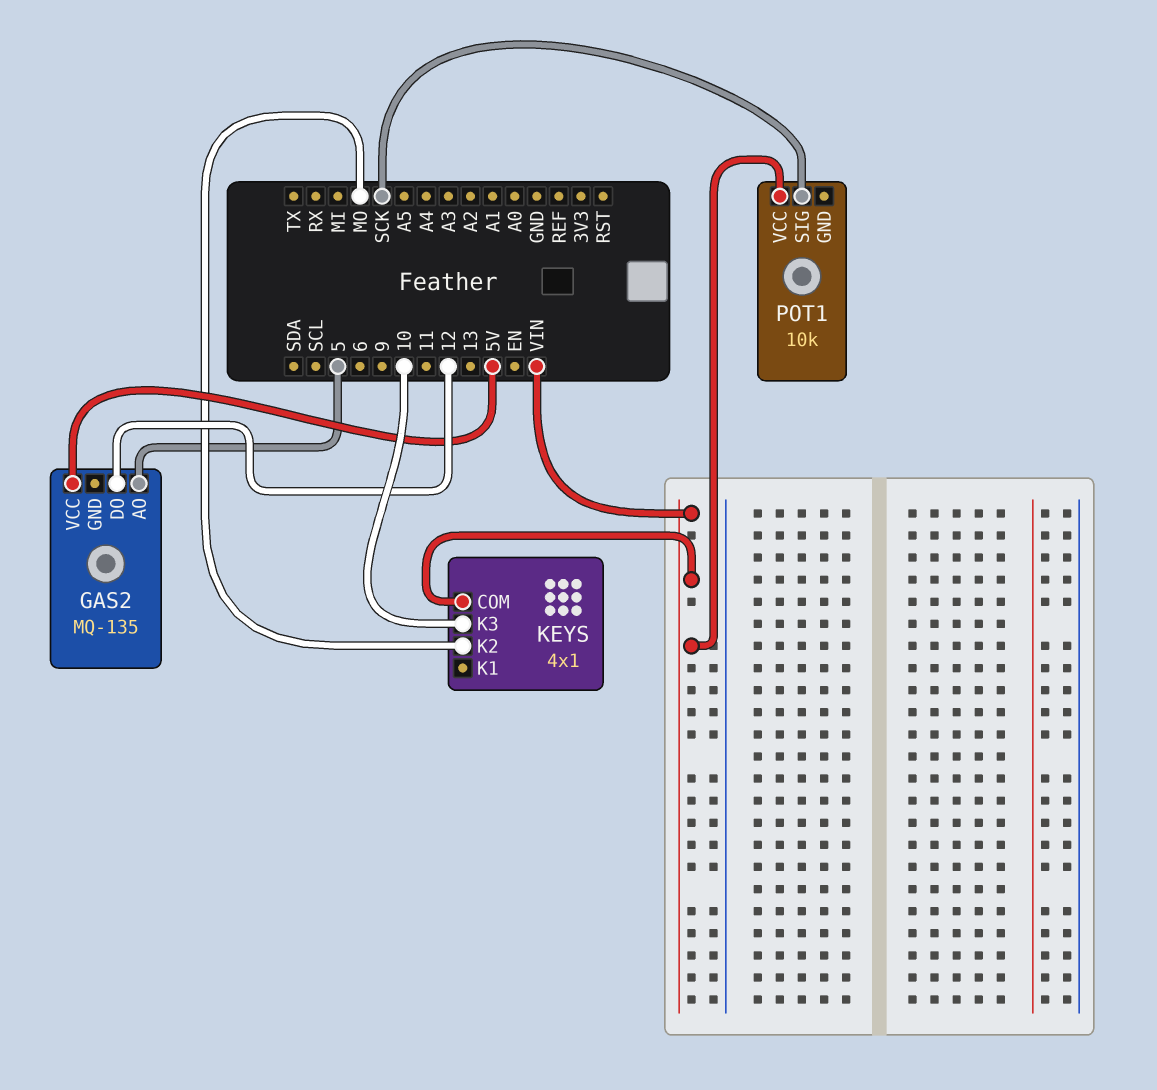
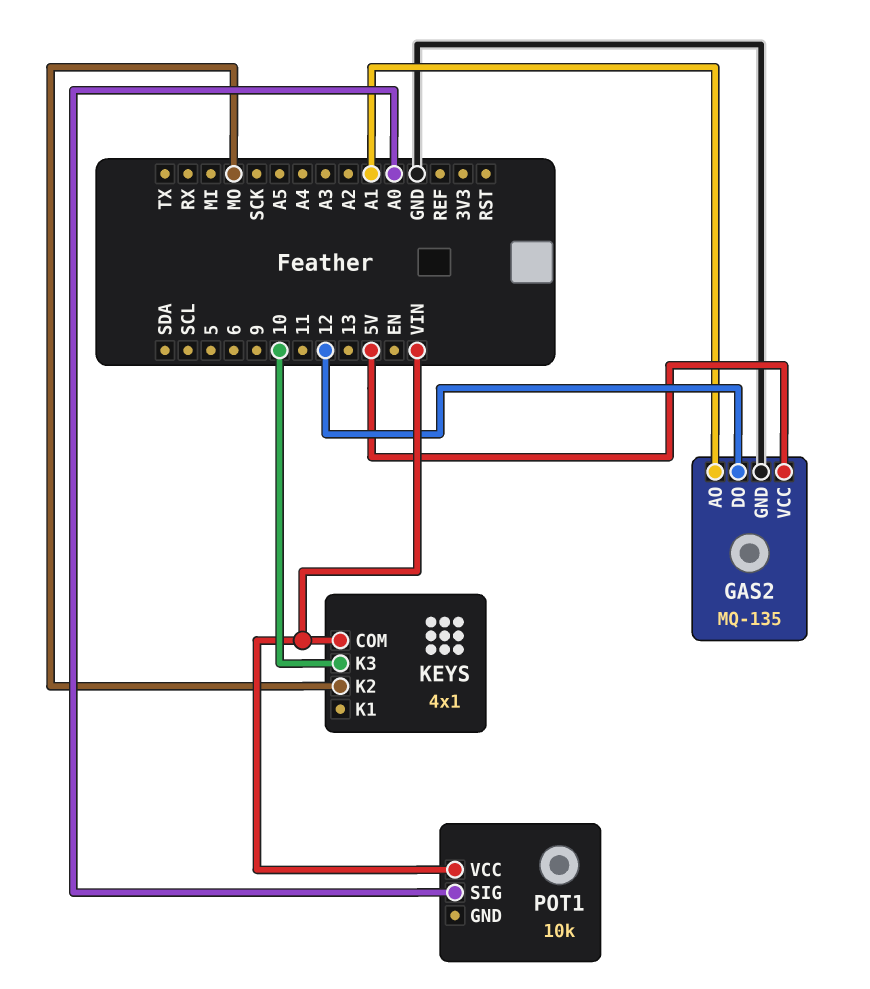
GAS2 pin AO: 5 -> A1
GAS2 pin GND: none -> GND
POT1 pin SIG: SCK -> A0

